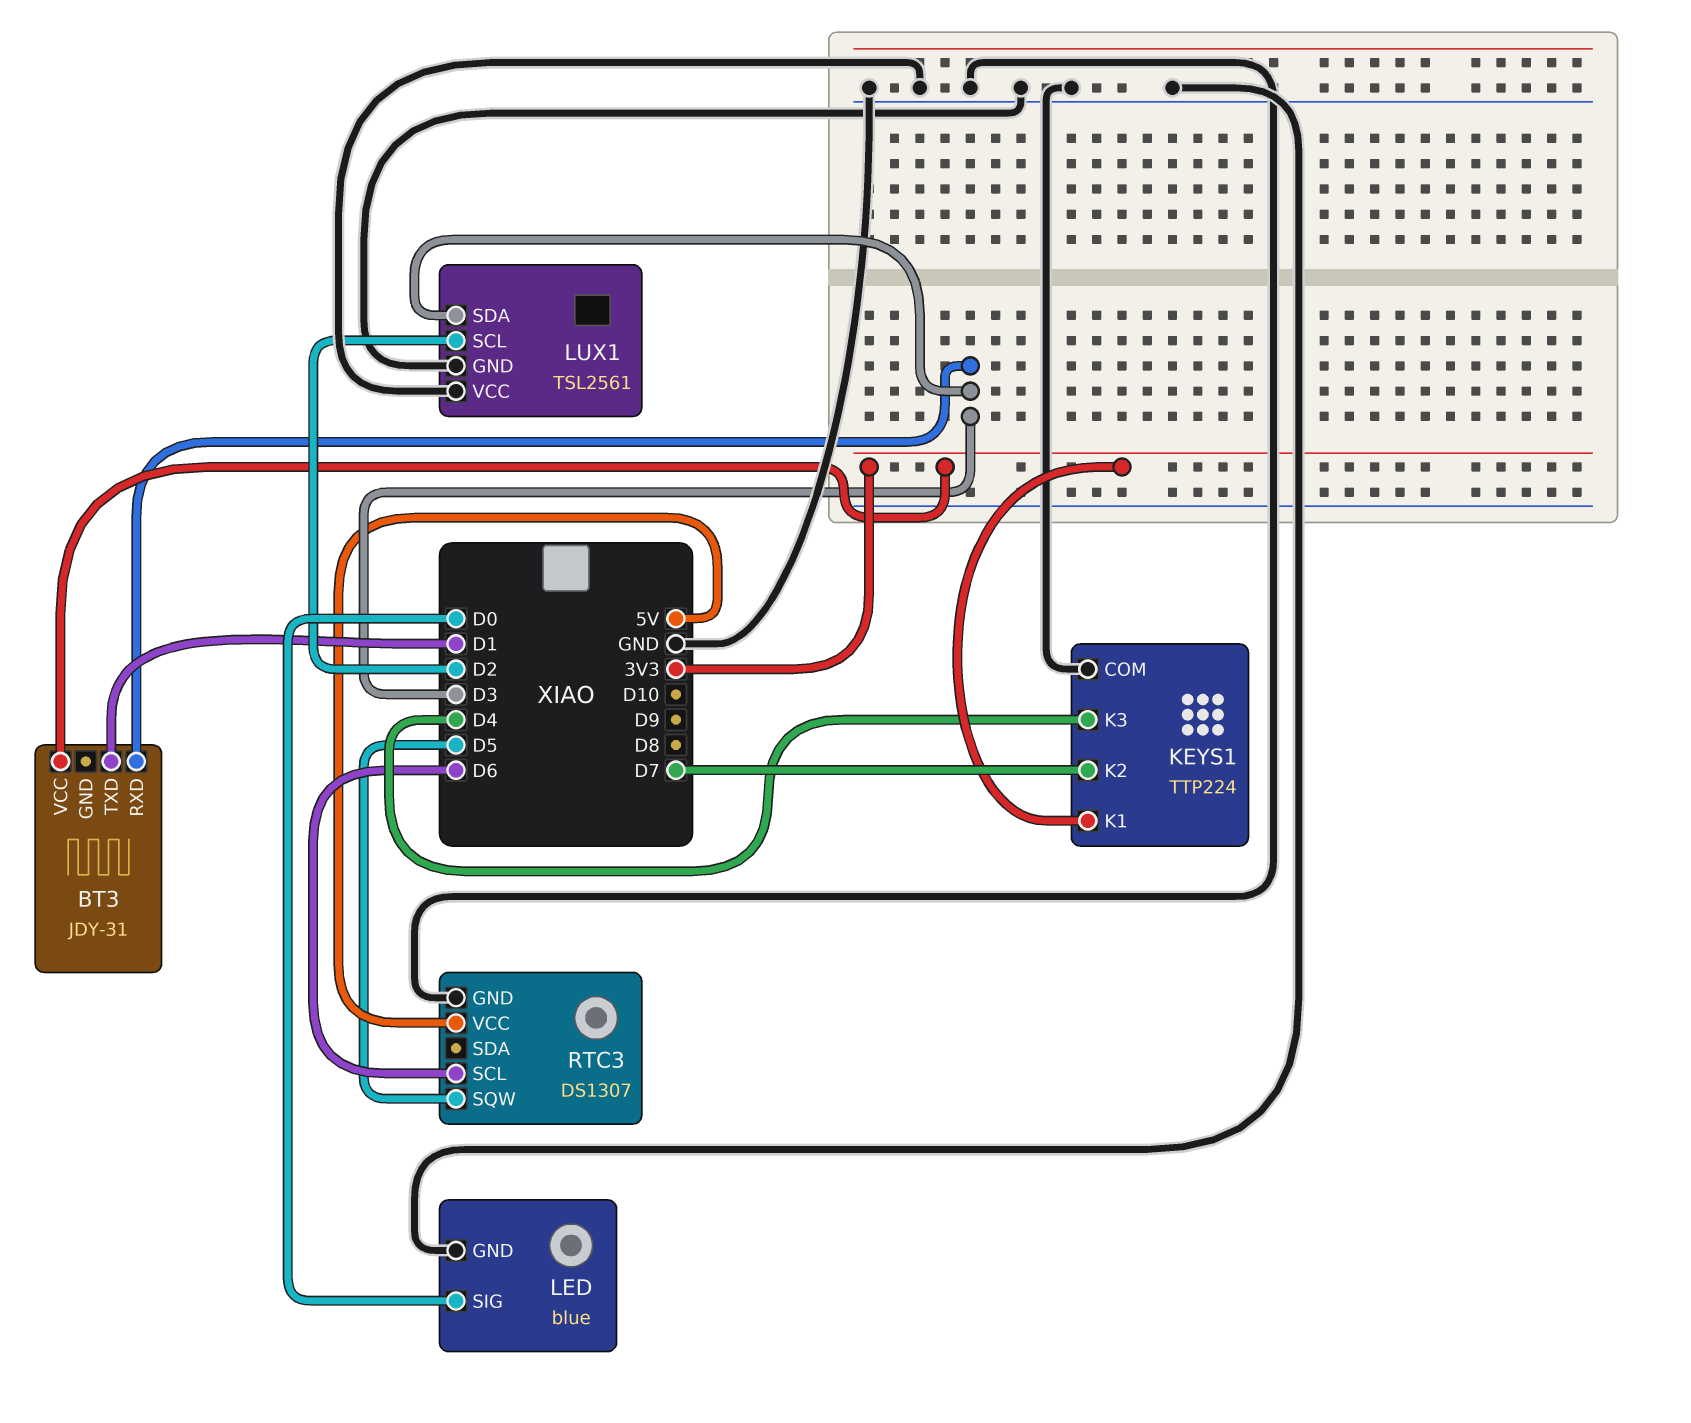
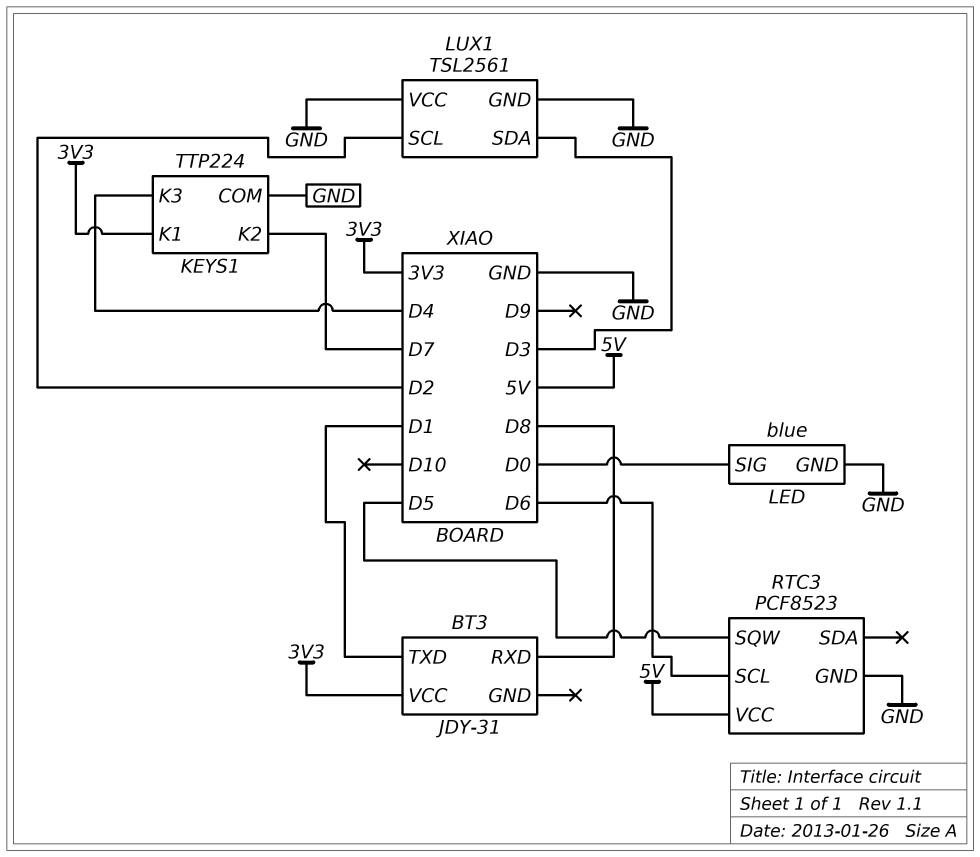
BT3 pin RXD: D3 -> D8
RTC3: DS1307 -> PCF8523

